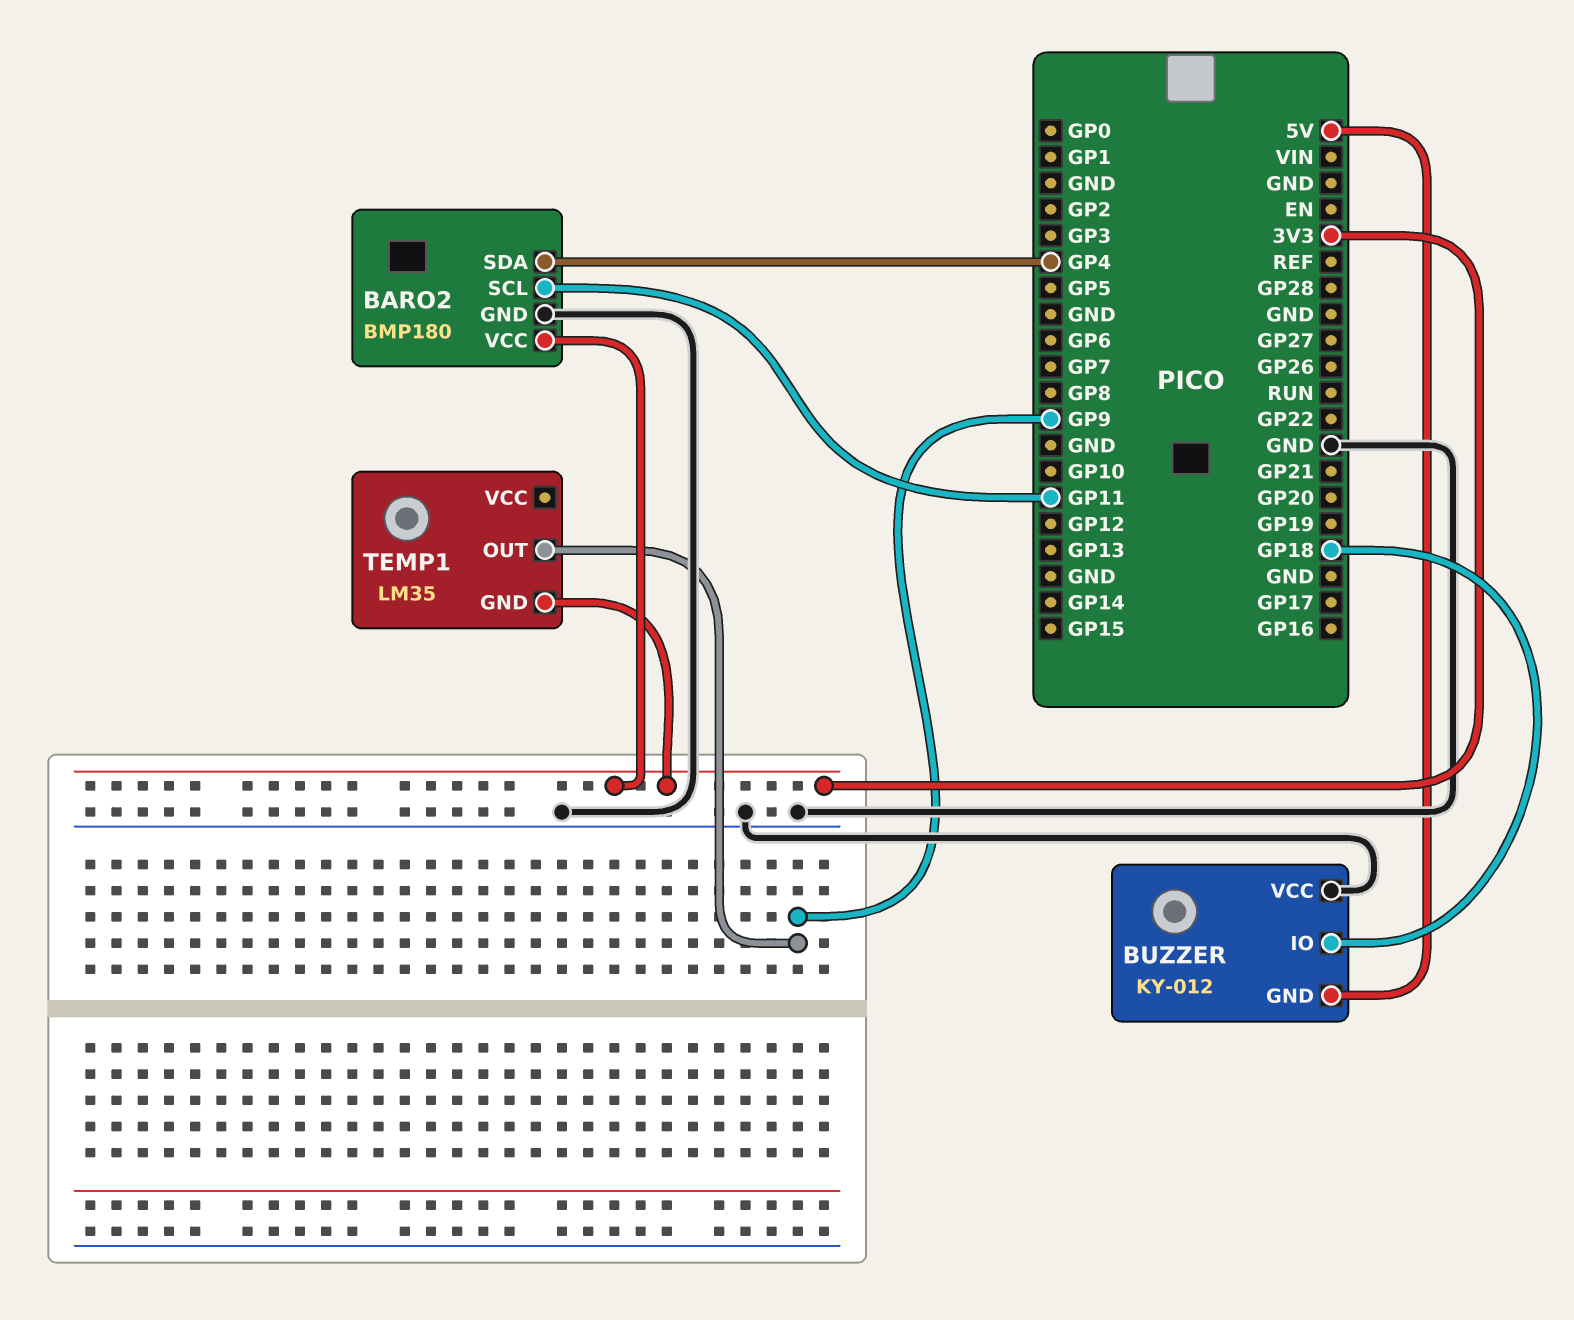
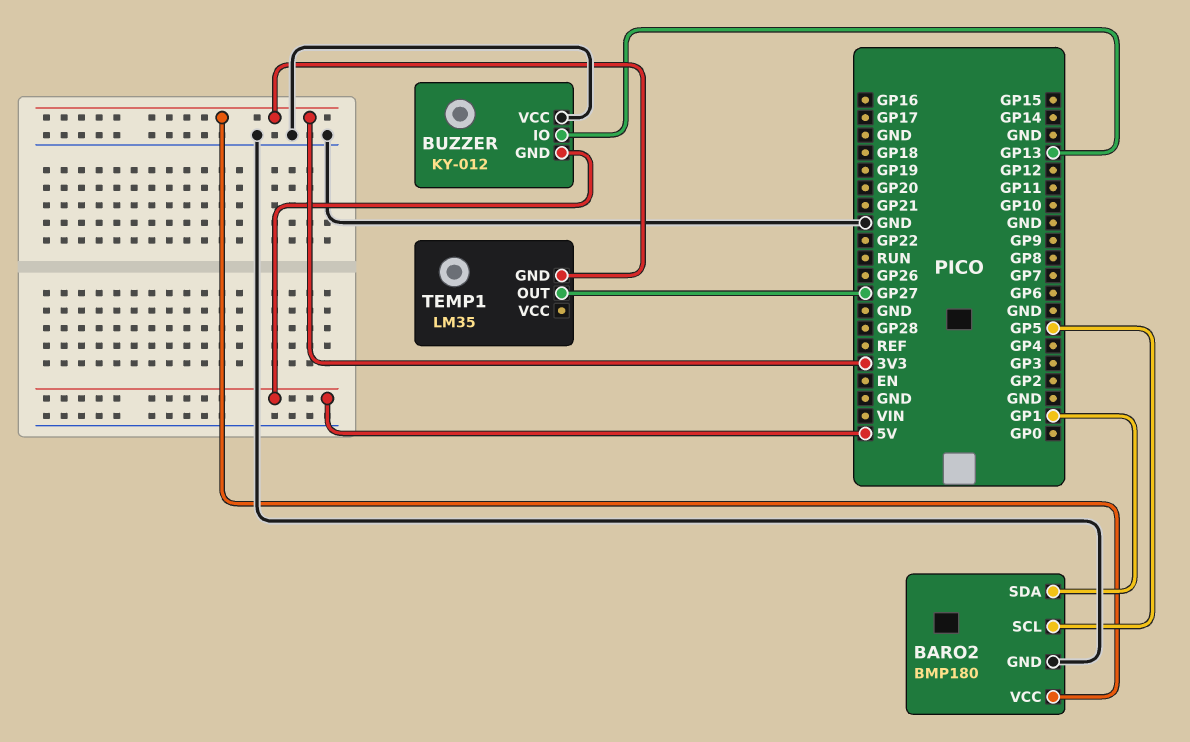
BARO2 pin SCL: GP11 -> GP5
BARO2 pin SDA: GP4 -> GP1
BUZZER pin IO: GP18 -> GP13
TEMP1 pin OUT: GP9 -> GP27

